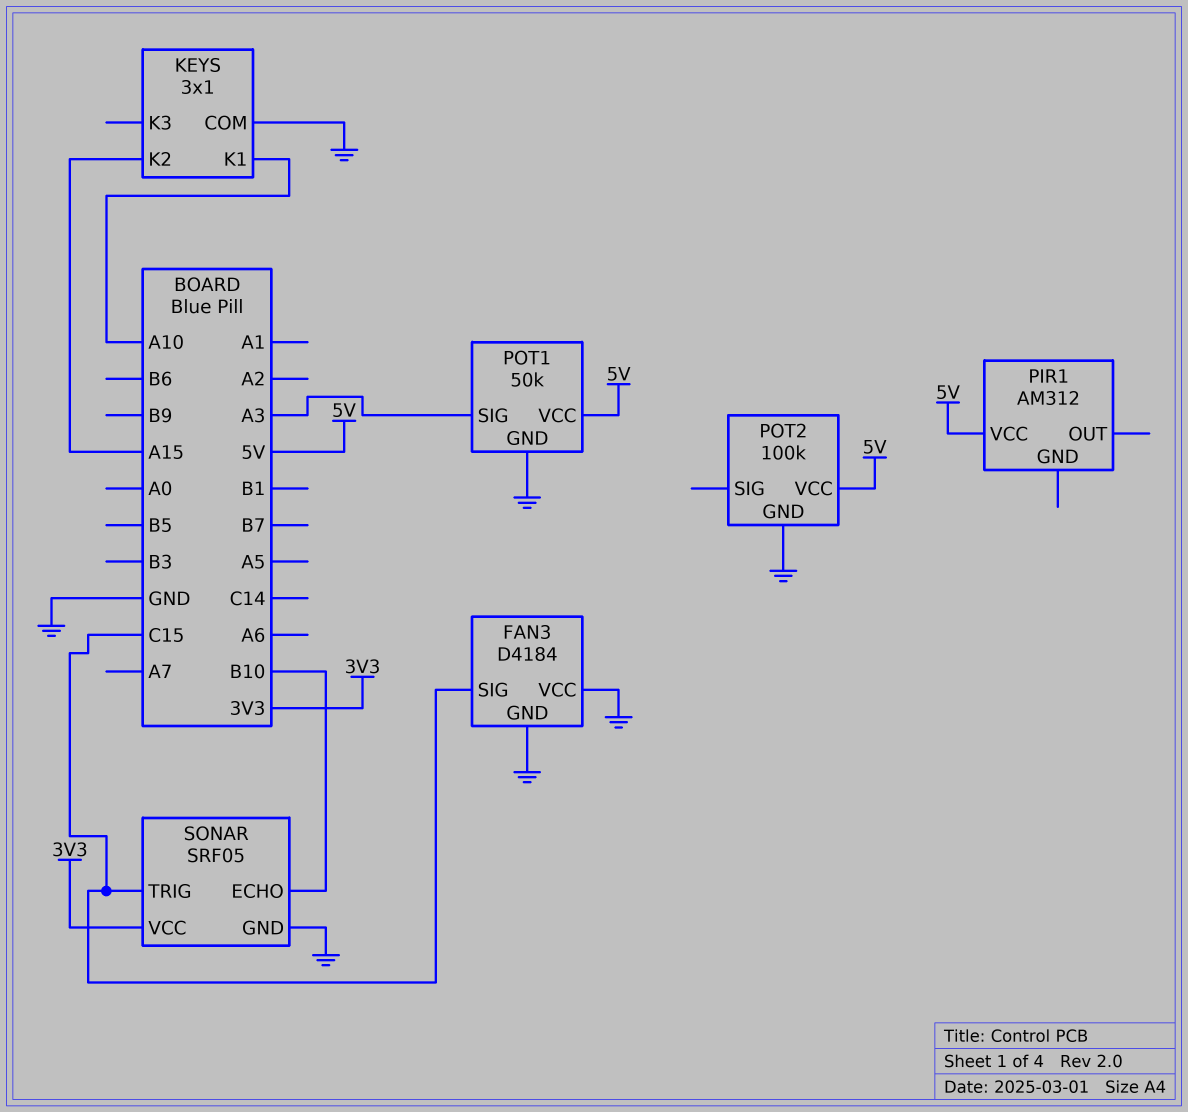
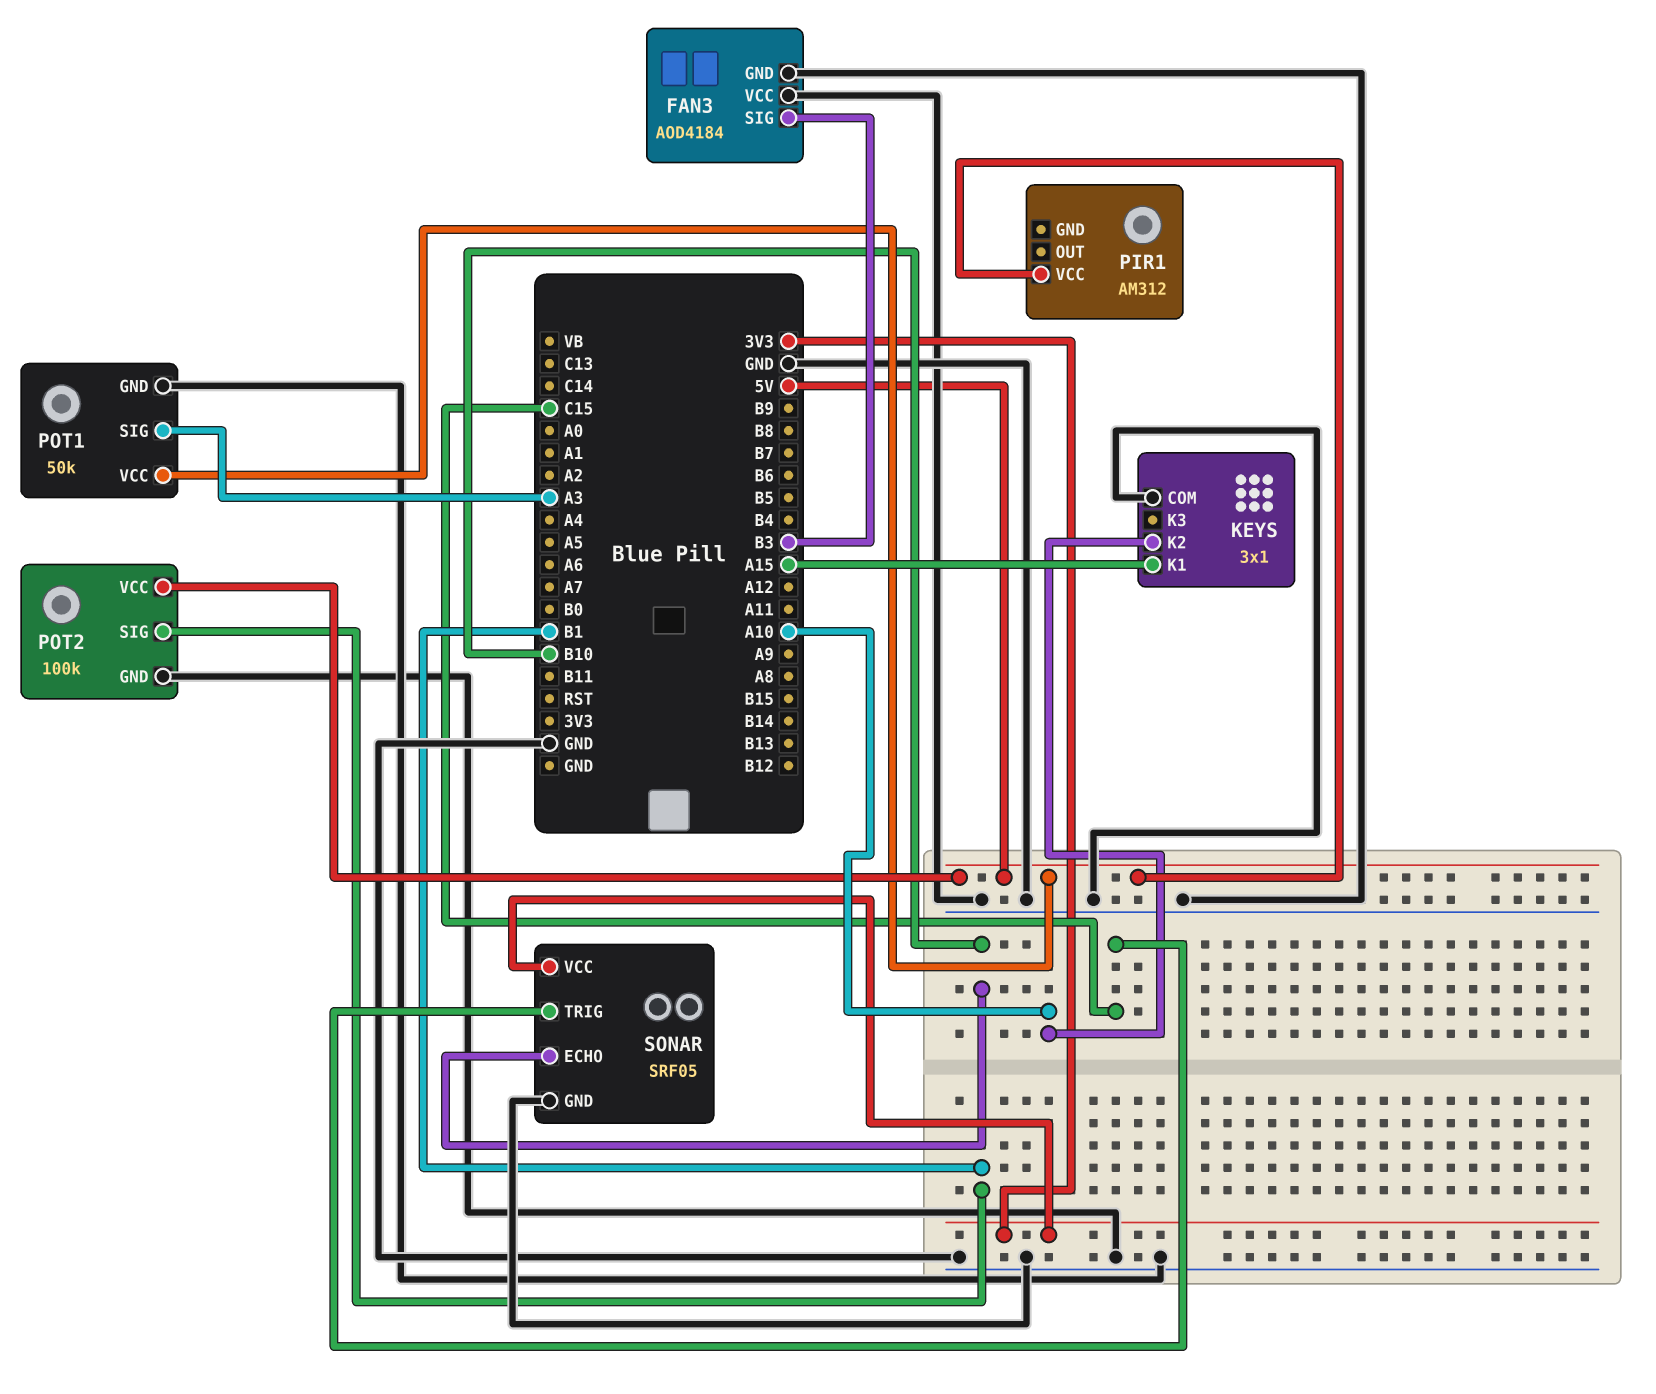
FAN3: D4184 -> AOD4184
FAN3 pin SIG: C15 -> B3
KEYS pin K1: A10 -> A15
KEYS pin K2: A15 -> A10
POT2 pin SIG: none -> B1

